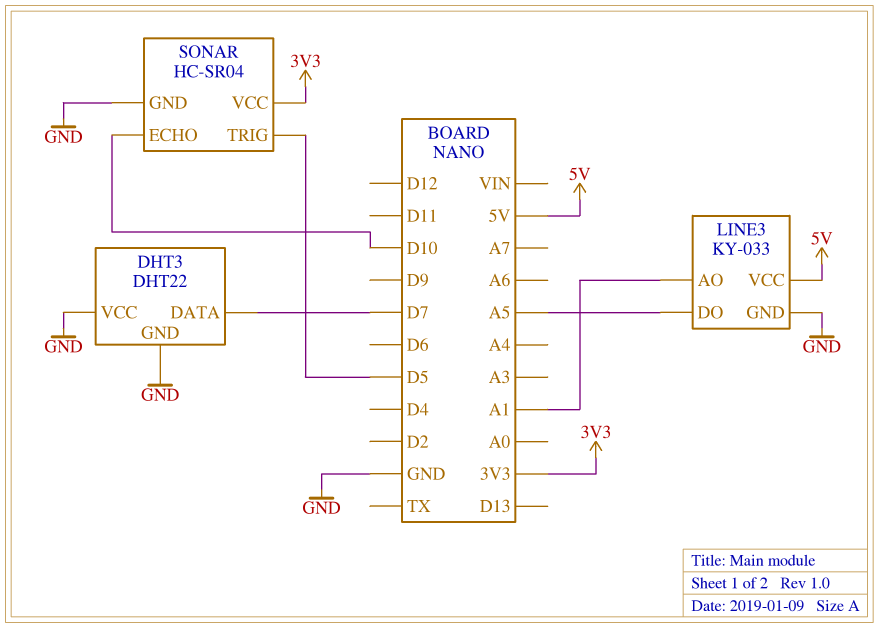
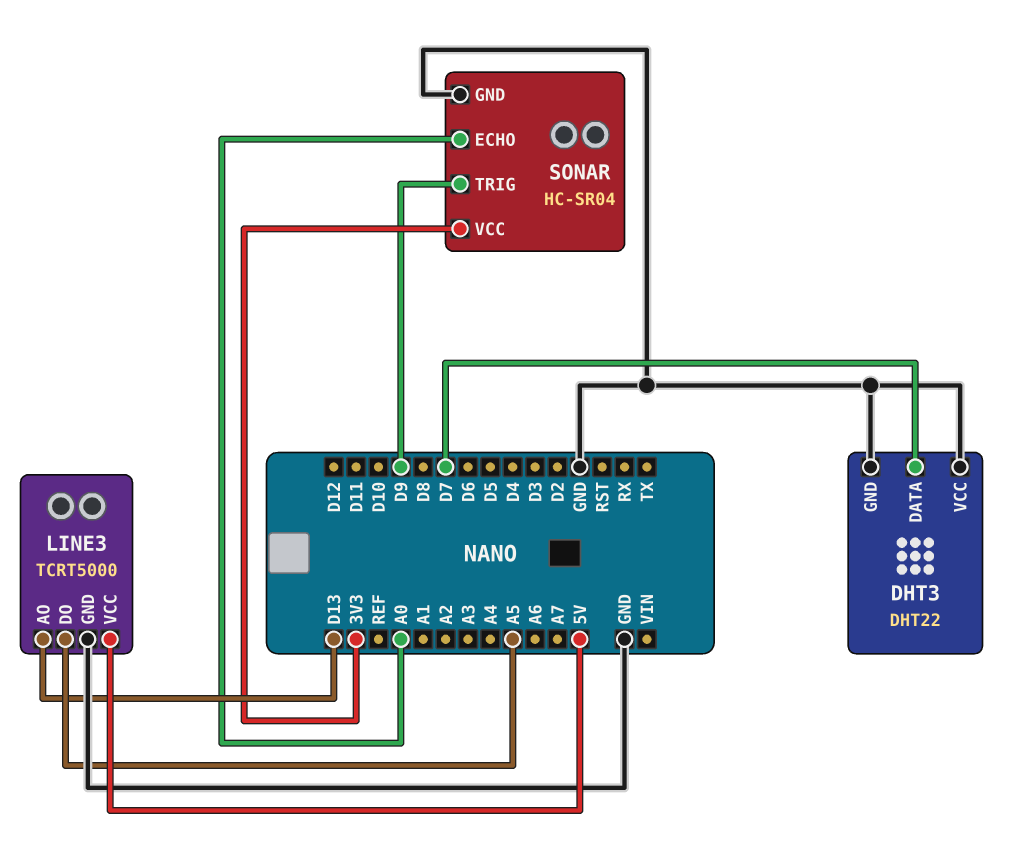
LINE3: KY-033 -> TCRT5000
LINE3 pin AO: A1 -> D13
SONAR pin ECHO: D10 -> A0
SONAR pin TRIG: D5 -> D9

